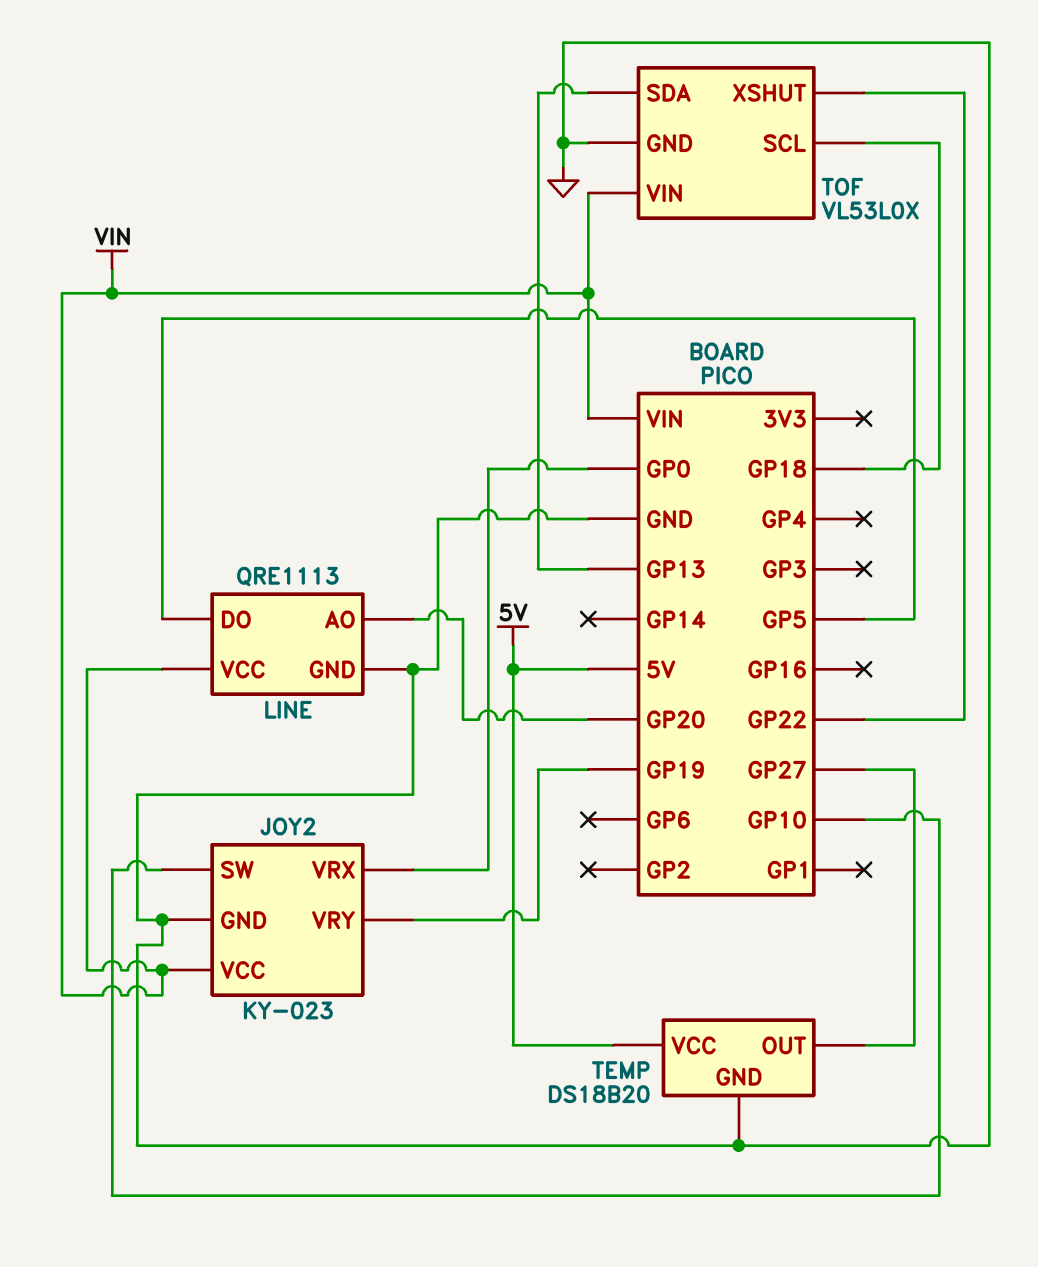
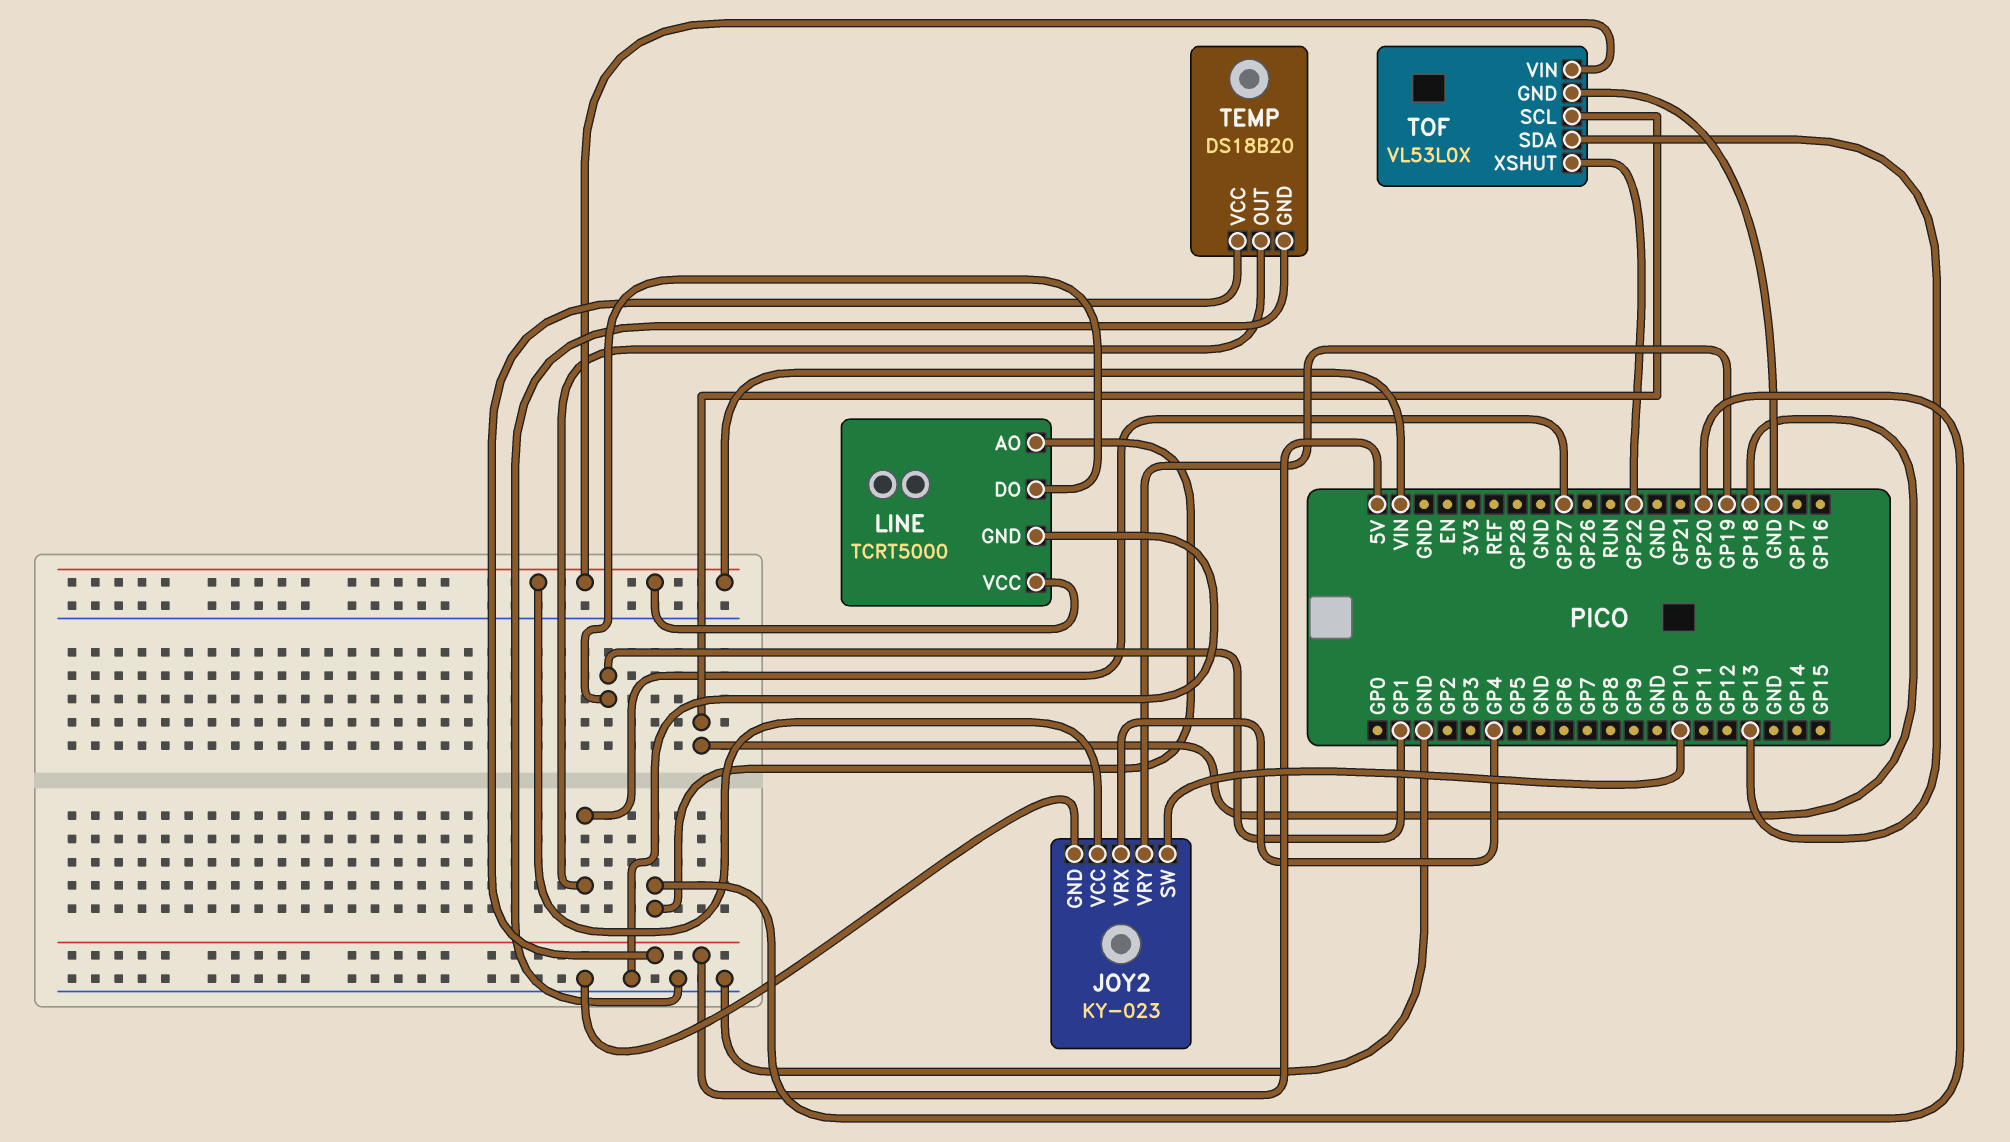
JOY2 pin VRX: GP0 -> GP4
LINE: QRE1113 -> TCRT5000
LINE pin DO: GP5 -> GP1

